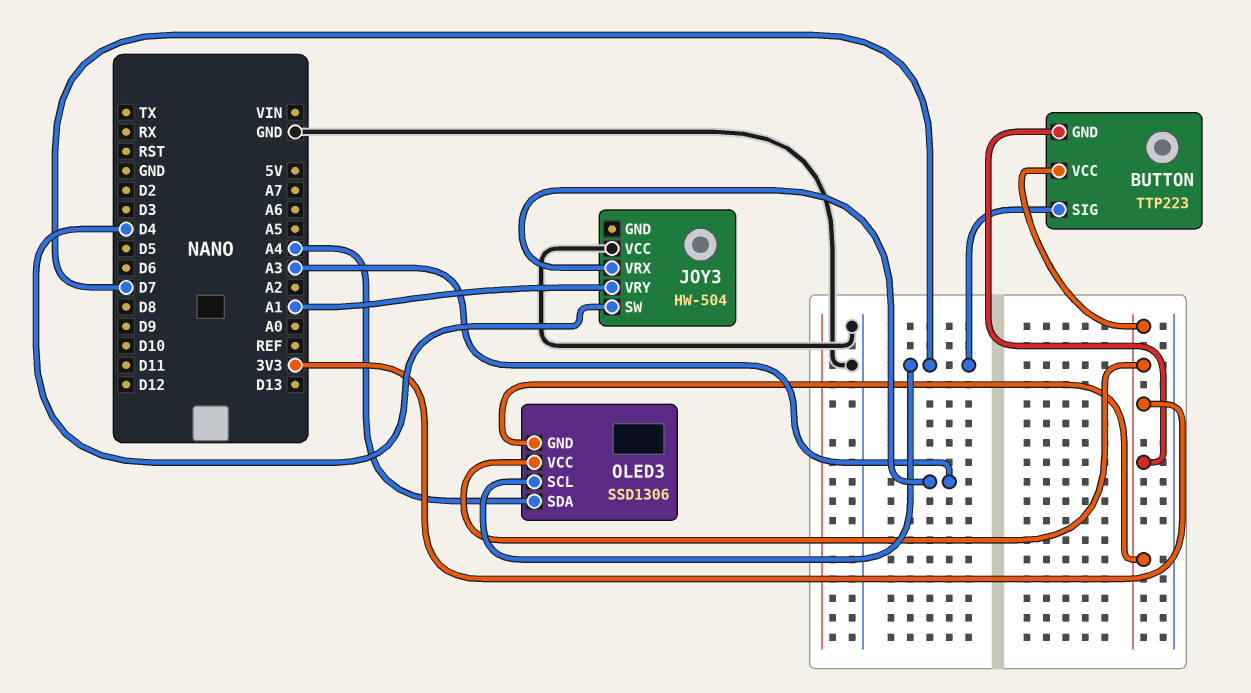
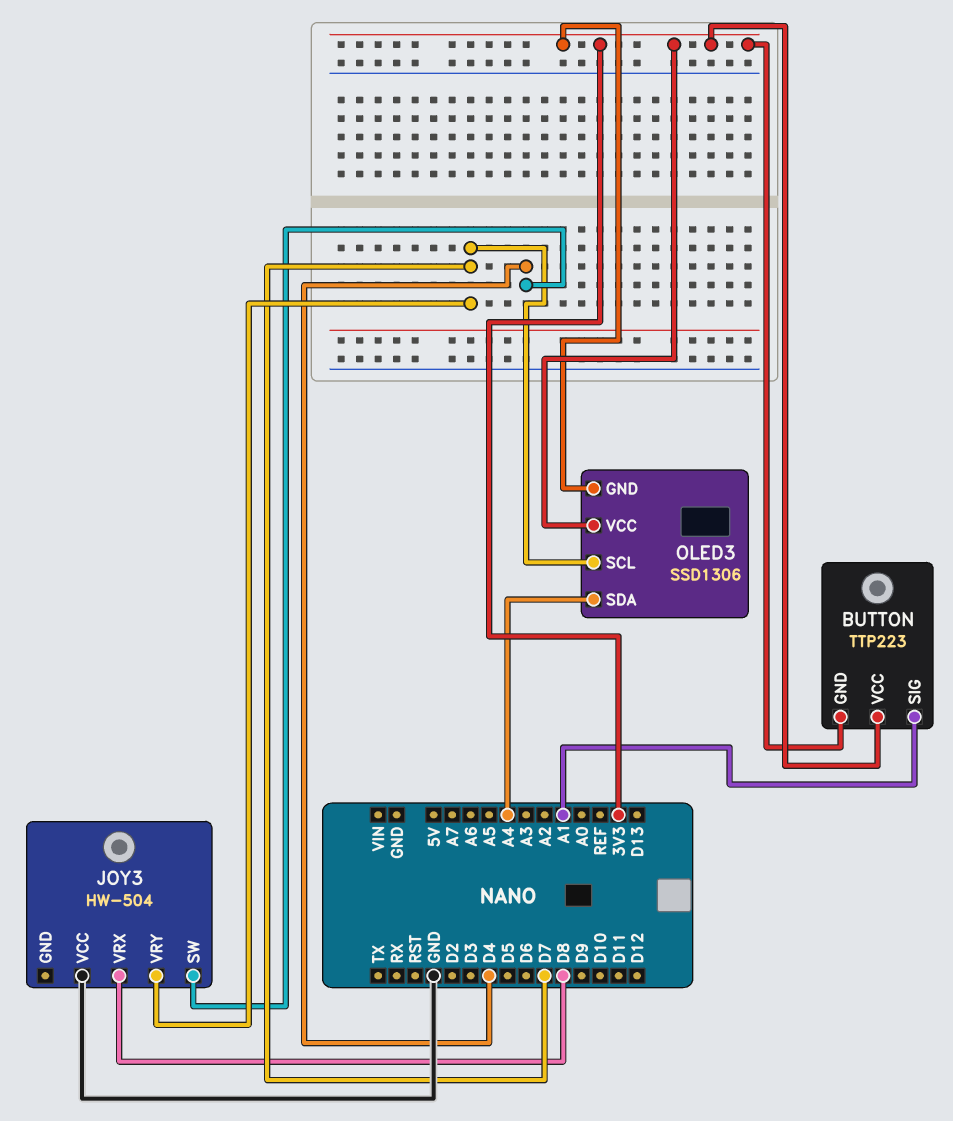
BUTTON pin SIG: D7 -> A1
JOY3 pin VRX: A3 -> D8
JOY3 pin VRY: A1 -> D7

